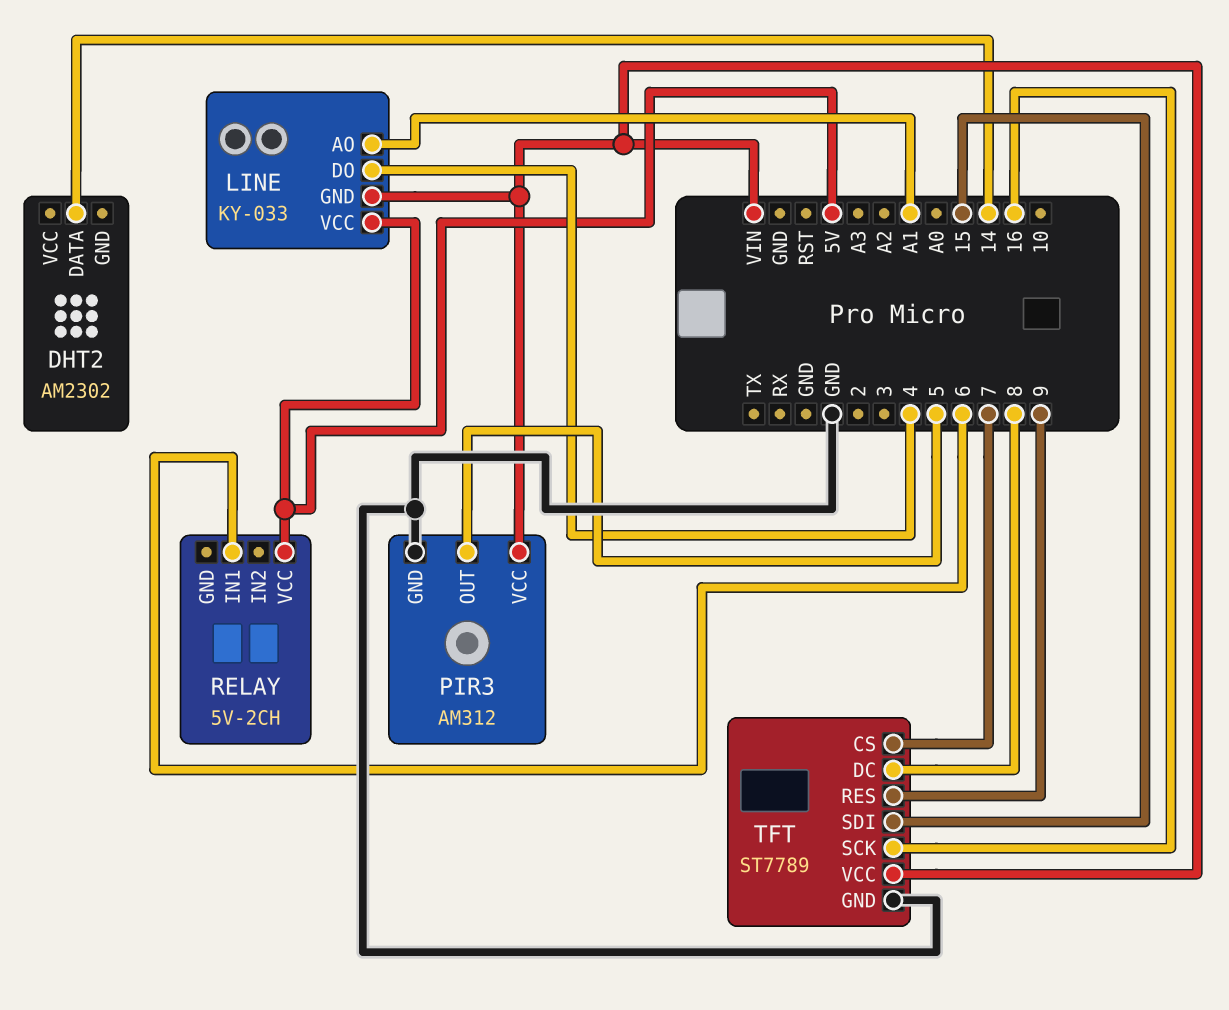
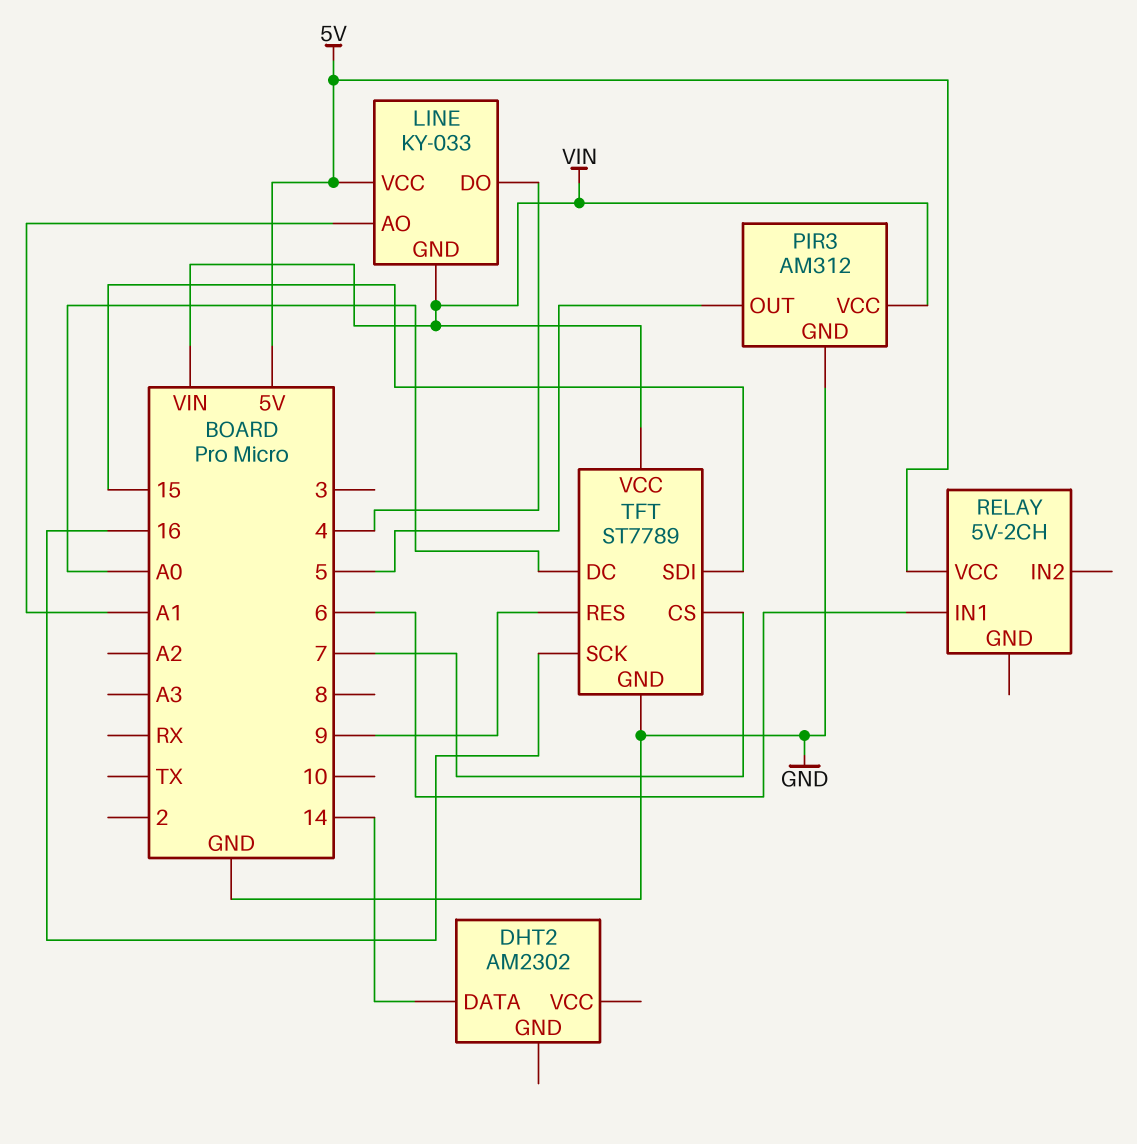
TFT pin DC: 8 -> A0

